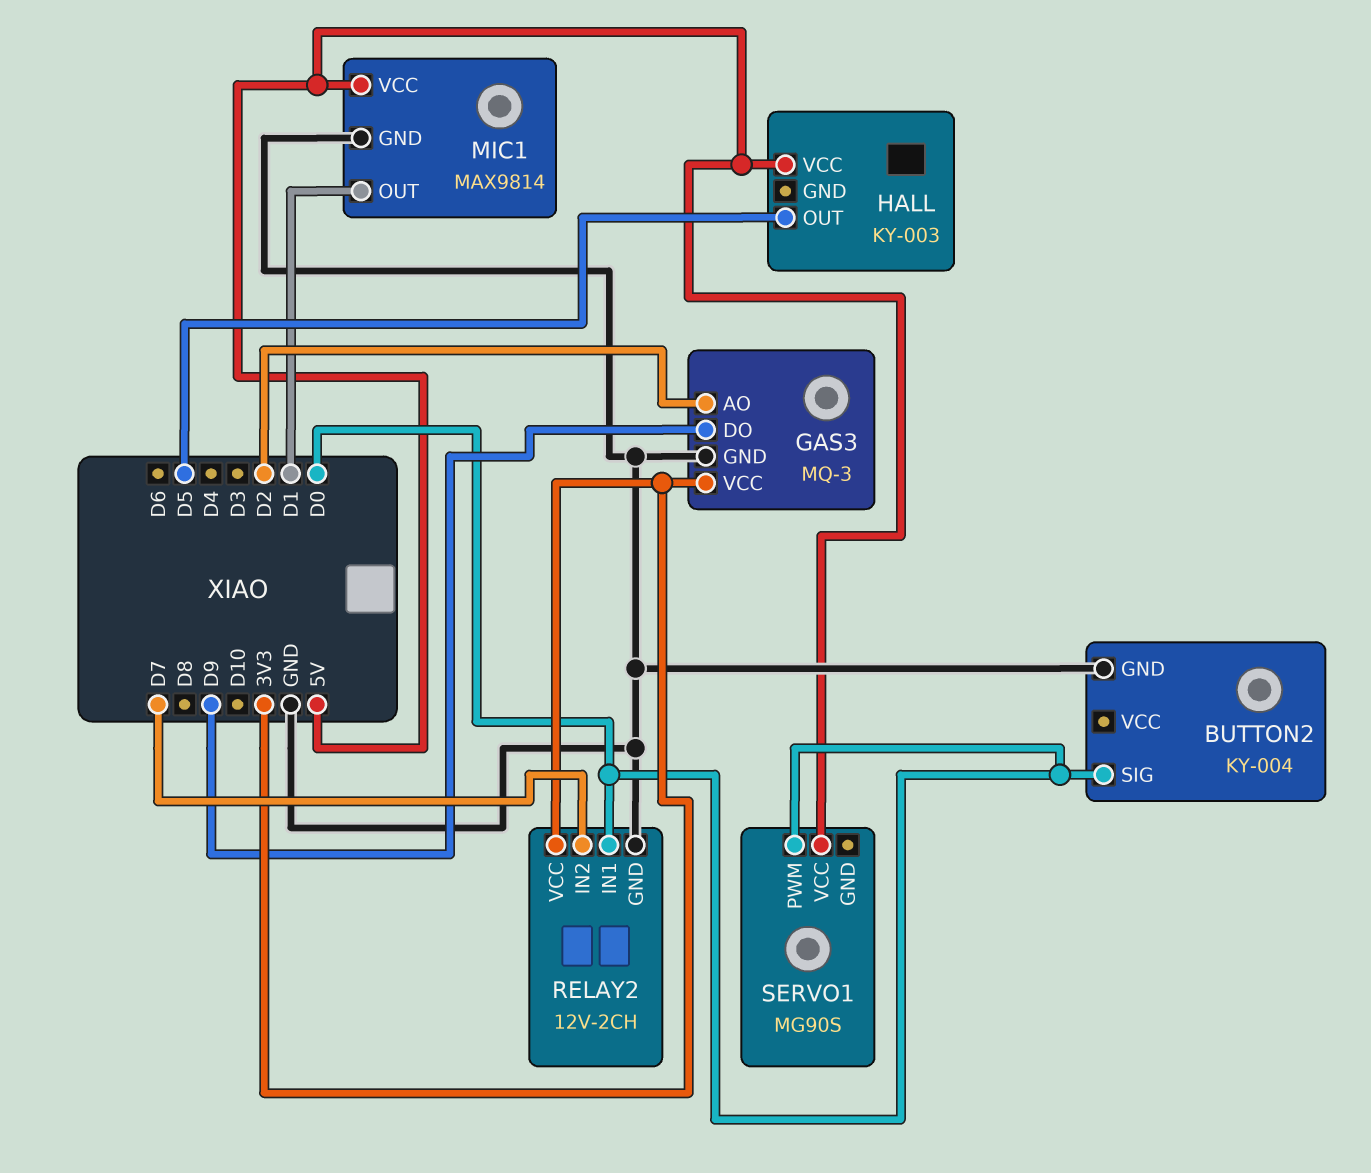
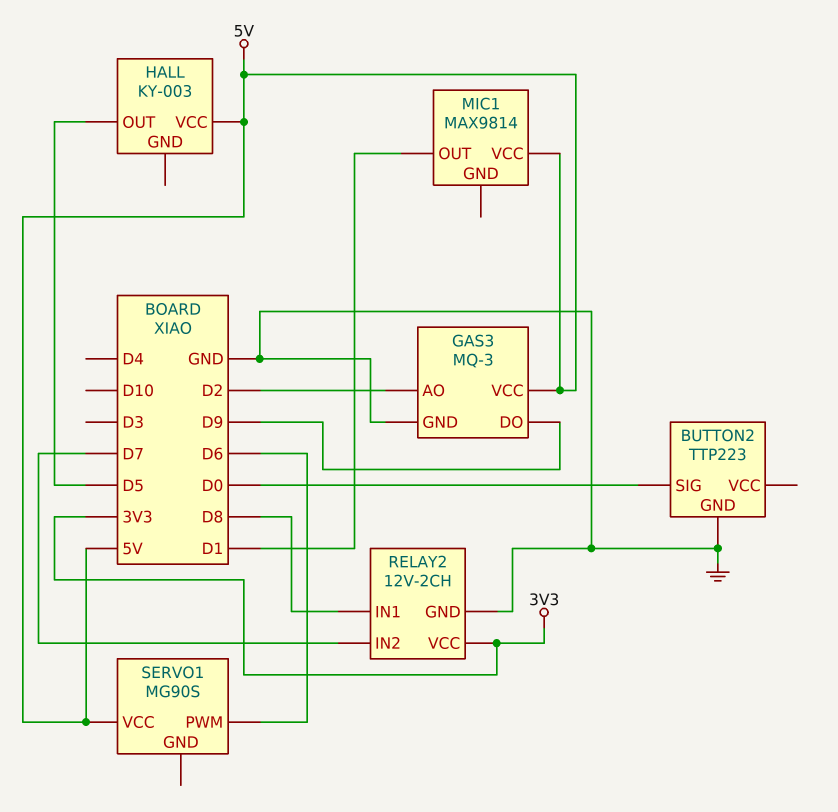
BUTTON2: KY-004 -> TTP223
GAS3 pin VCC: 3V3 -> 5V
MIC1 pin GND: GND -> none
RELAY2 pin IN1: D0 -> D8
SERVO1 pin PWM: D0 -> D6

